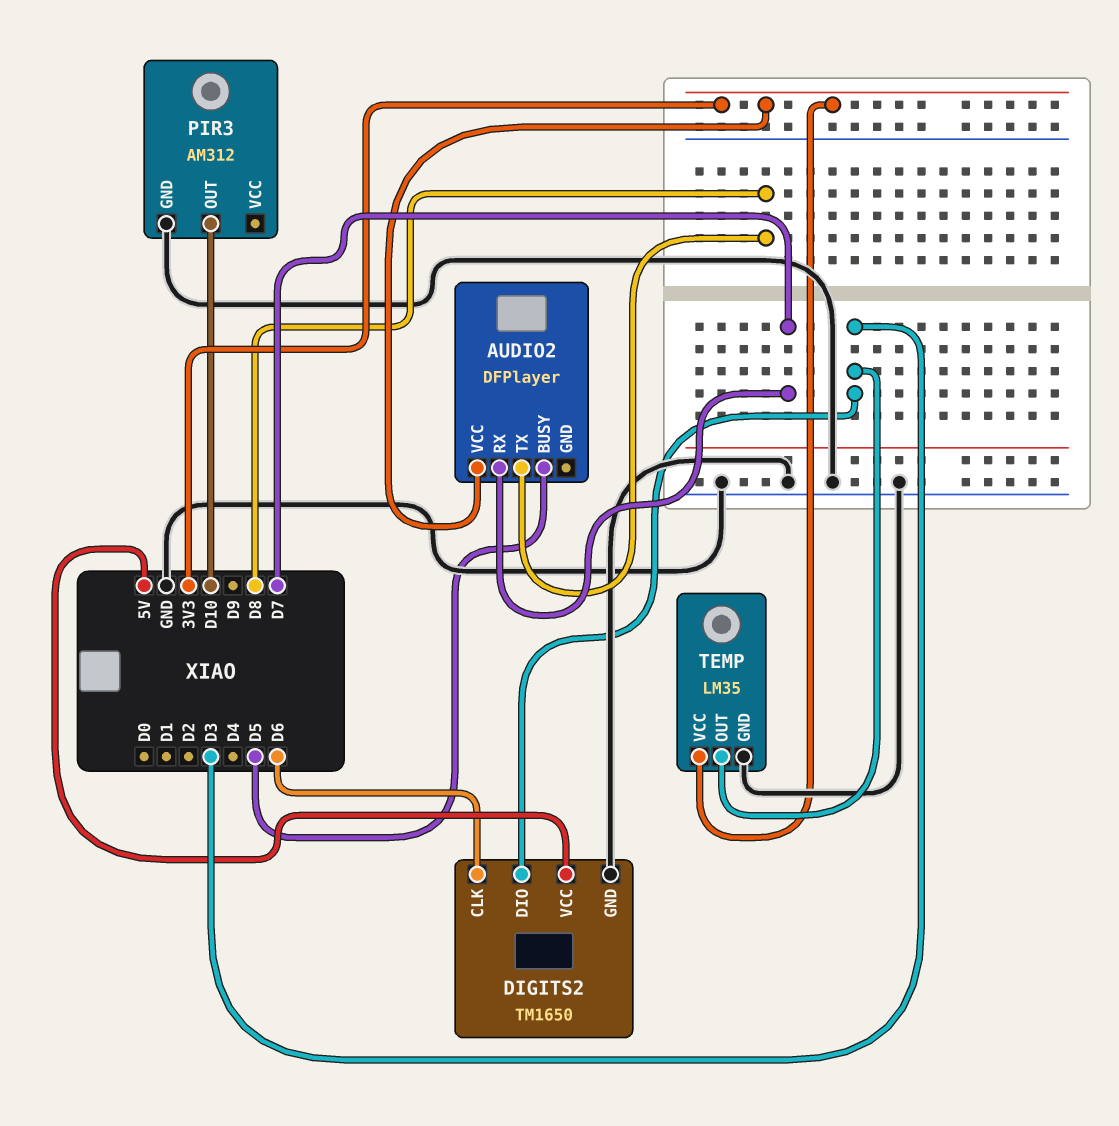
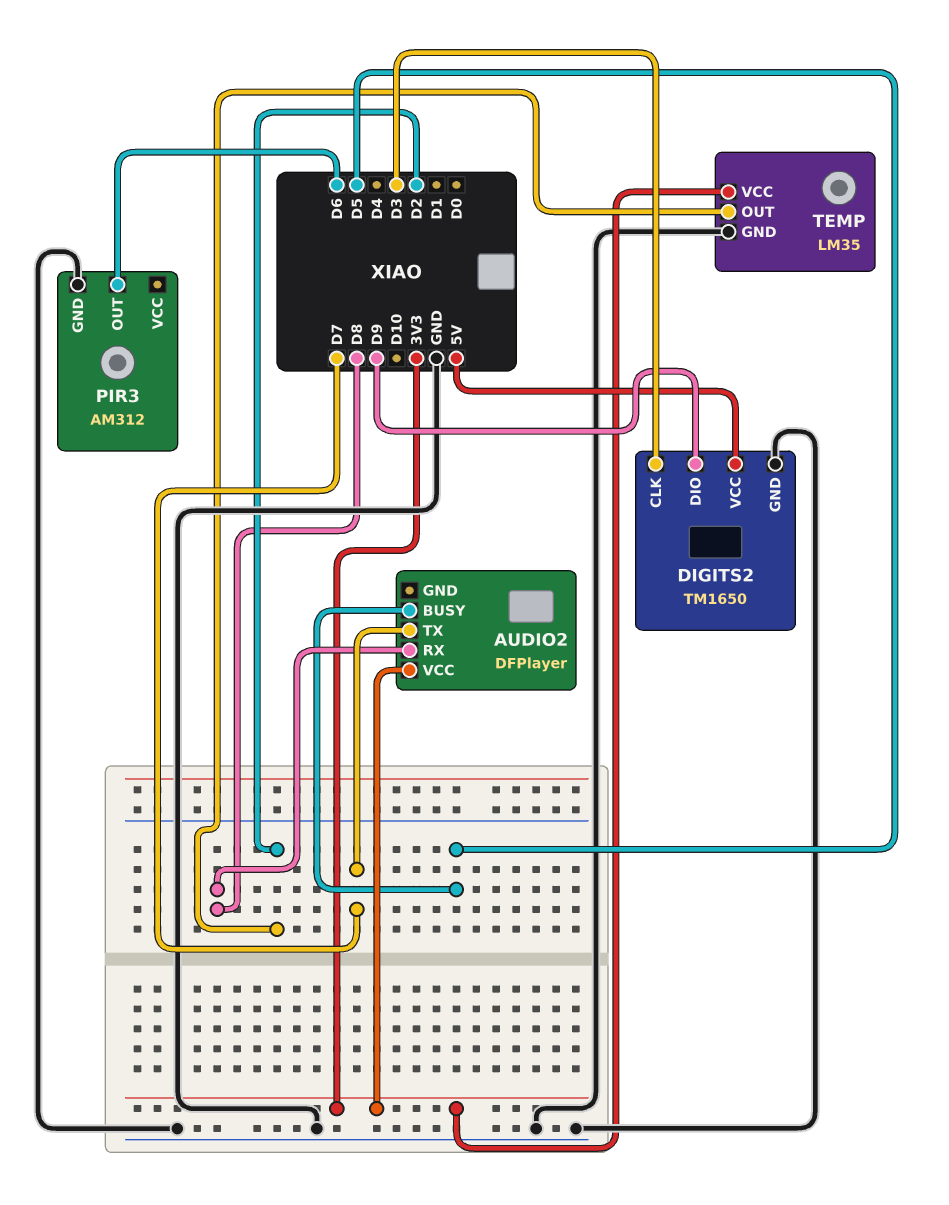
AUDIO2 pin RX: D7 -> D8
AUDIO2 pin TX: D8 -> D7
DIGITS2 pin CLK: D6 -> D3
DIGITS2 pin DIO: D3 -> D9
PIR3 pin OUT: D10 -> D6
TEMP pin OUT: D3 -> D2

